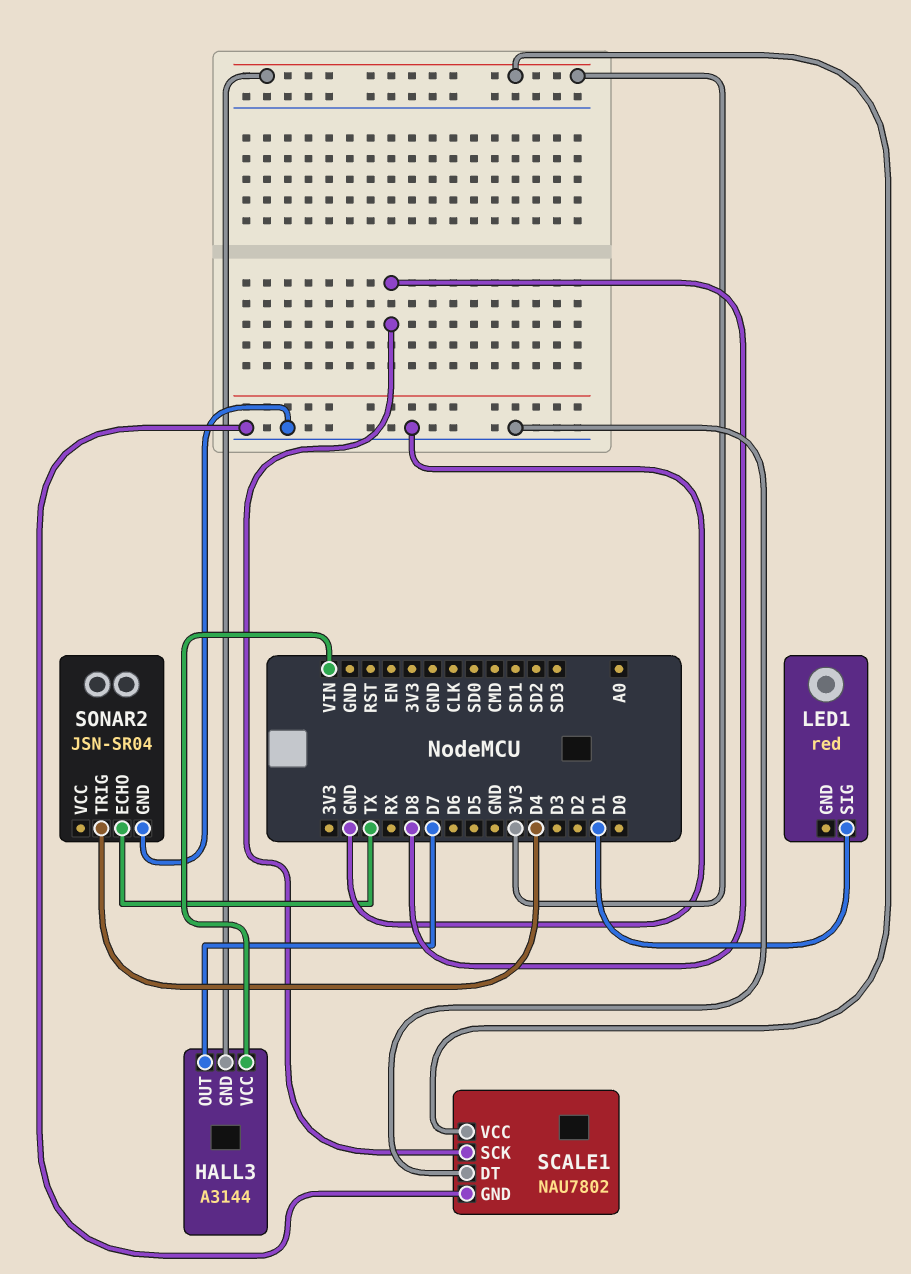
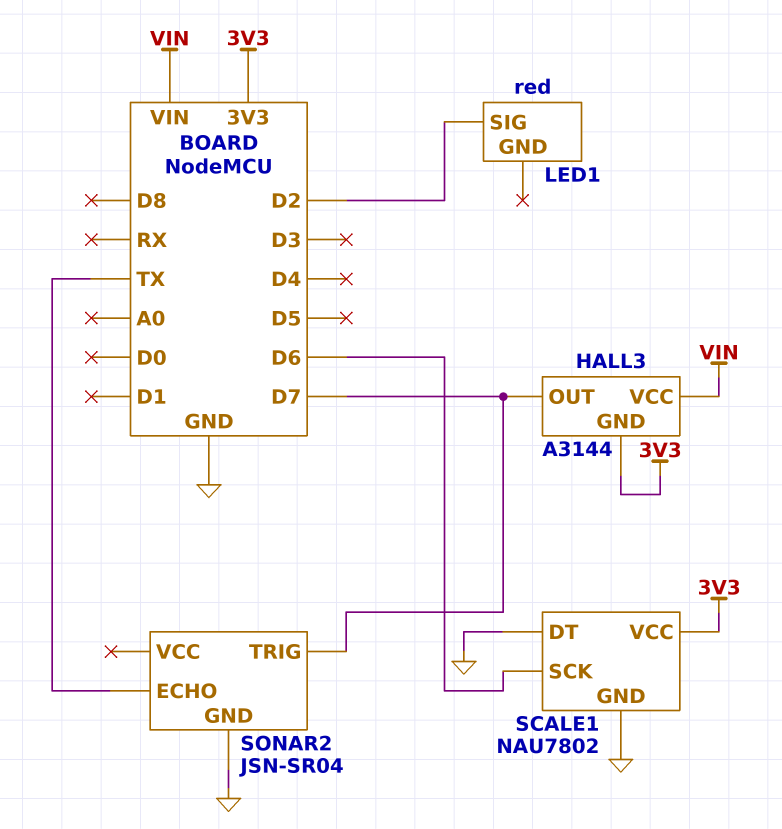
LED1 pin SIG: D1 -> D2
SCALE1 pin SCK: D8 -> D6
SONAR2 pin TRIG: D4 -> D7

